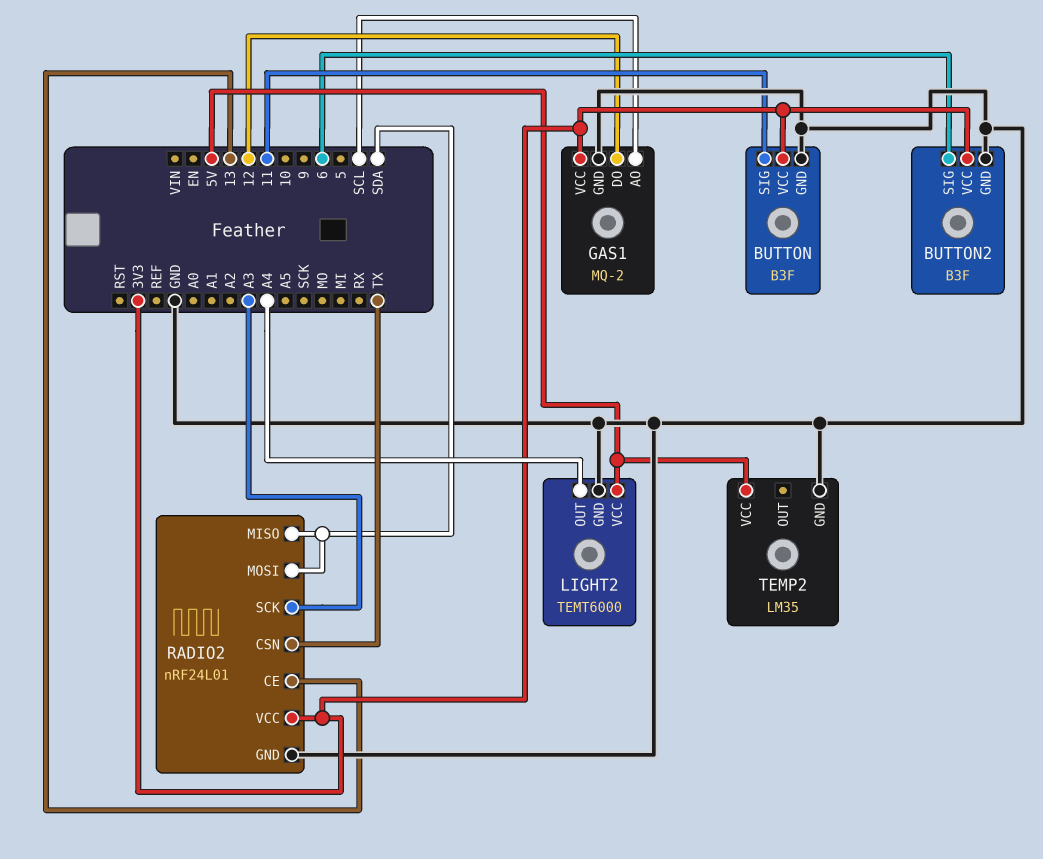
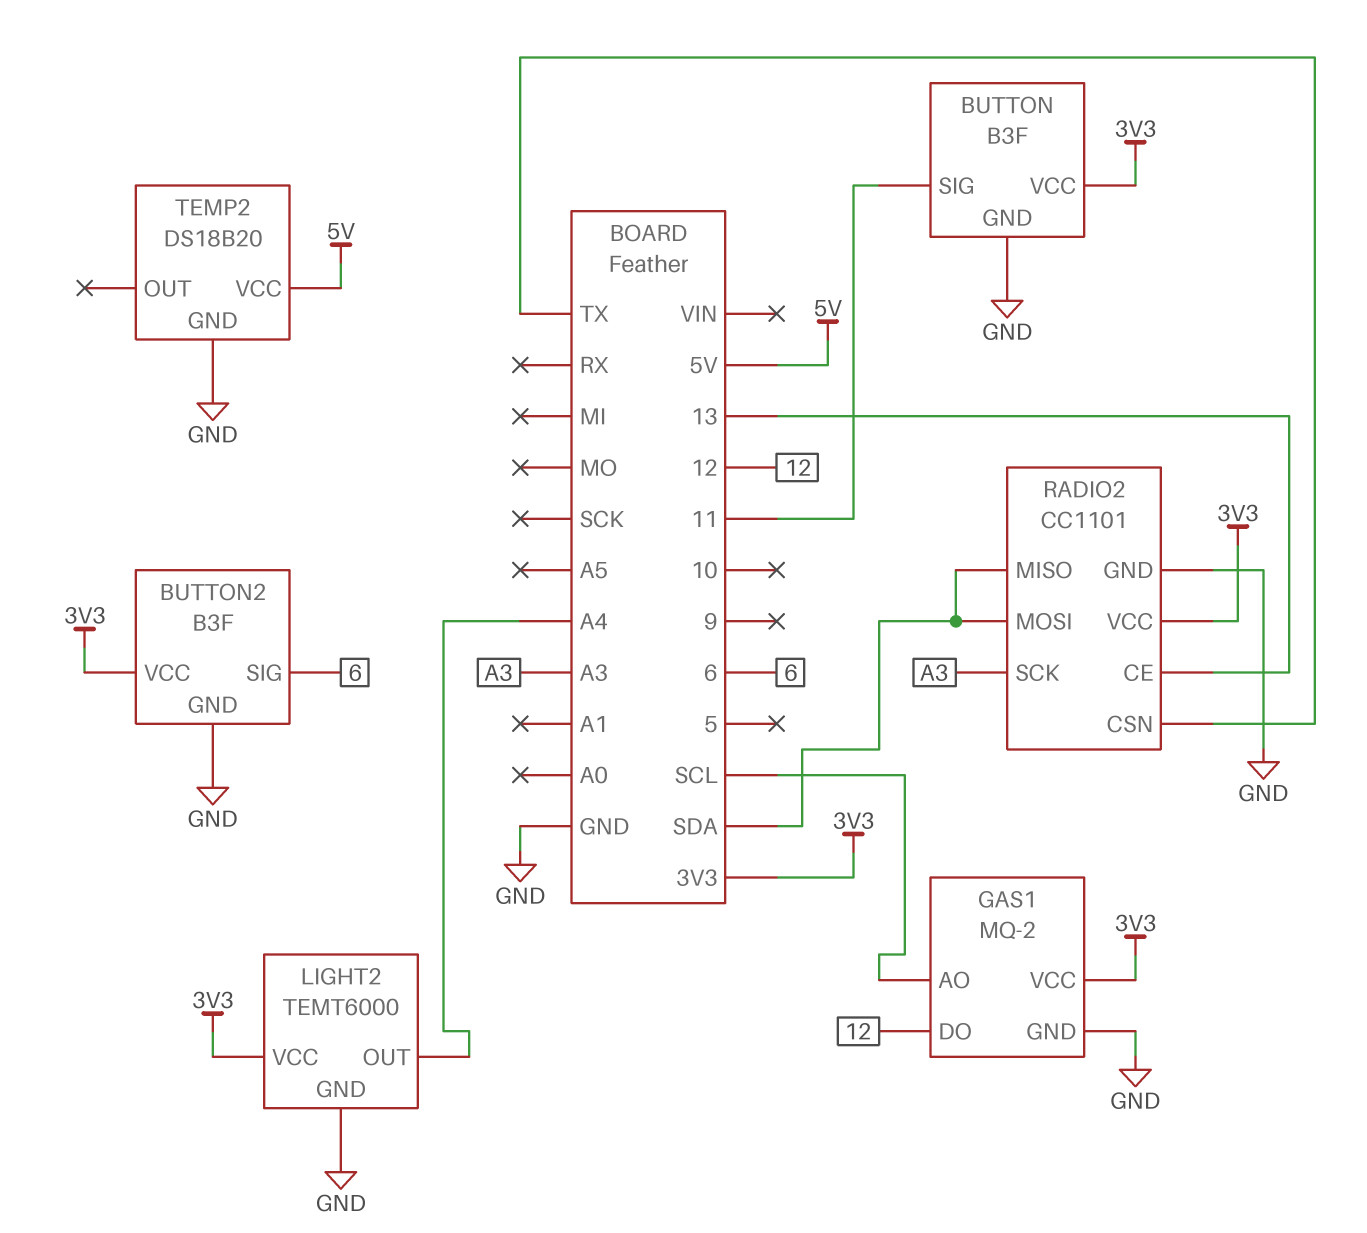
LIGHT2 pin VCC: 5V -> 3V3
RADIO2: nRF24L01 -> CC1101
TEMP2: LM35 -> DS18B20

